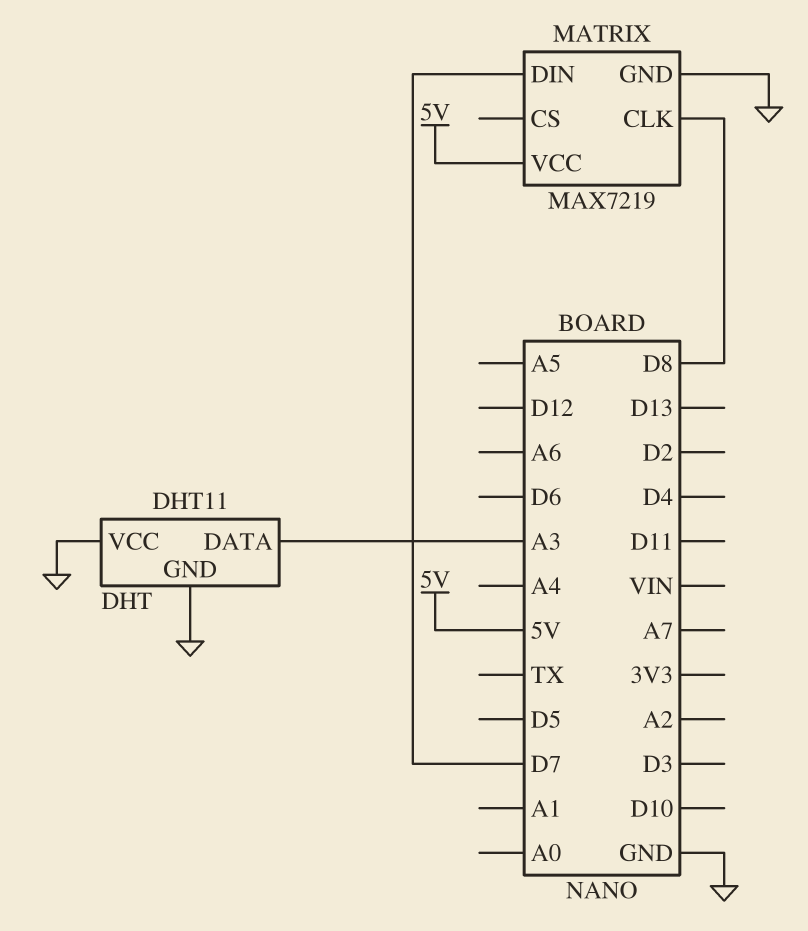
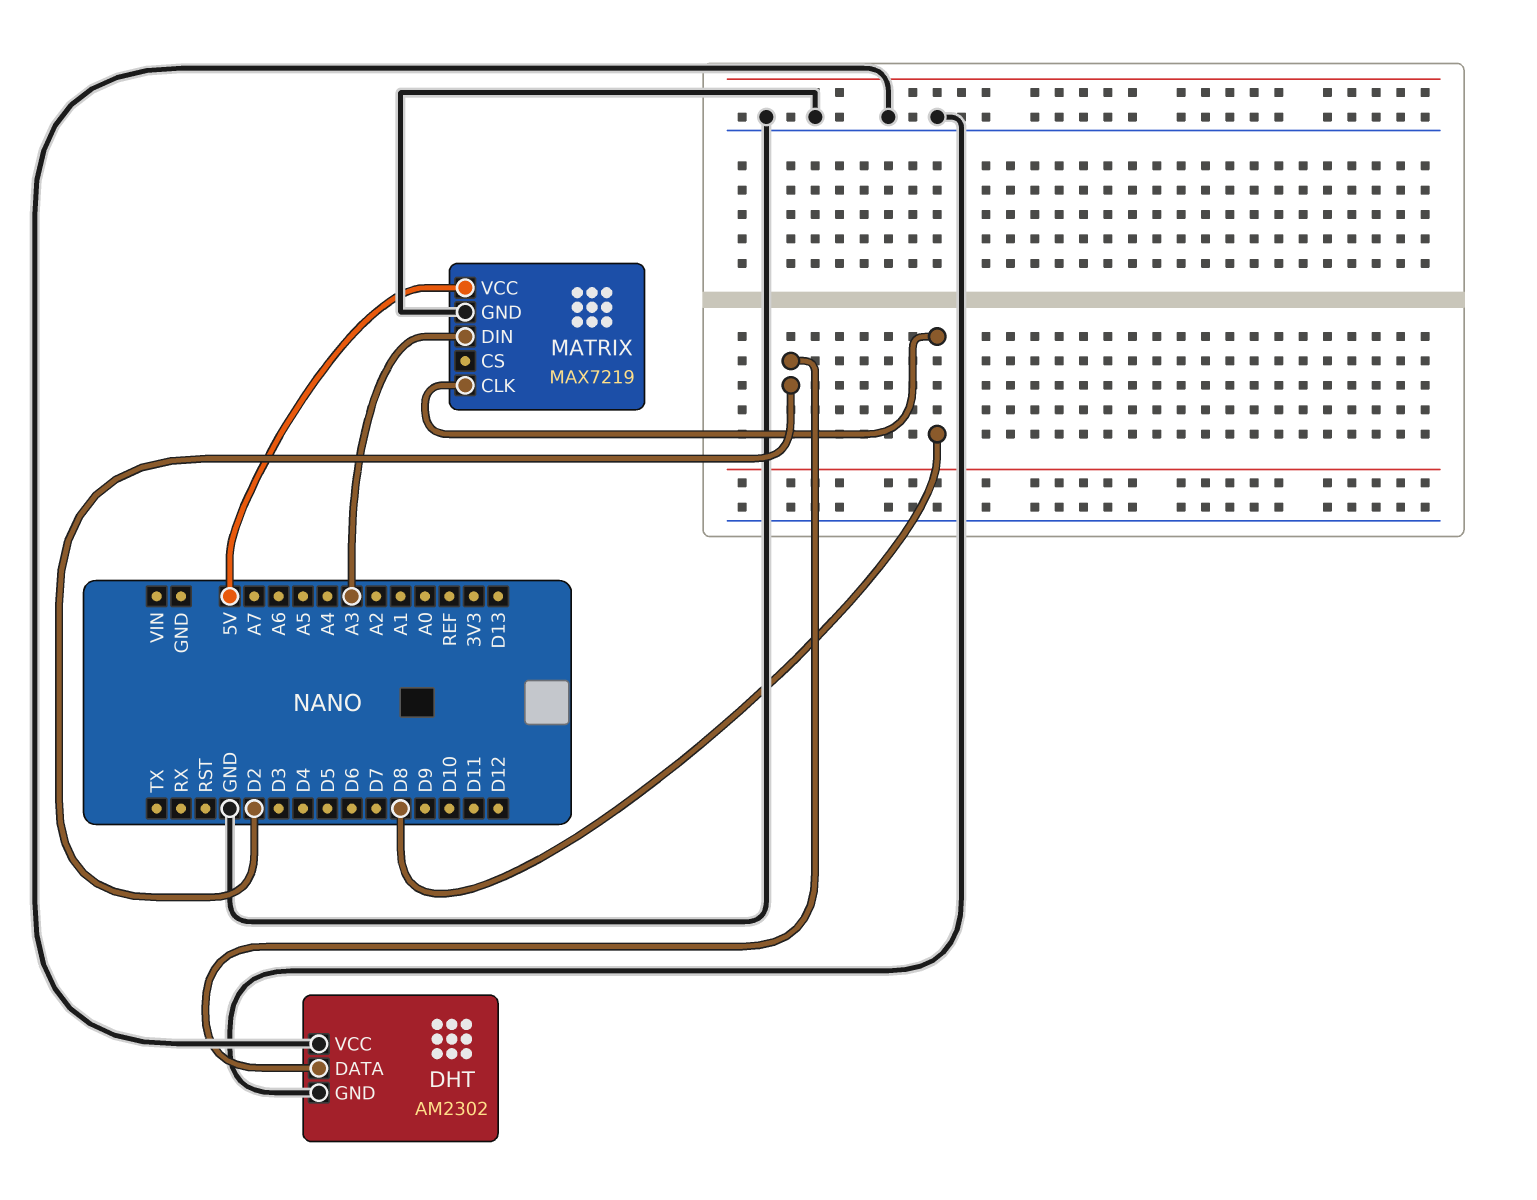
DHT: DHT11 -> AM2302
DHT pin DATA: A3 -> D2
MATRIX pin DIN: D7 -> A3

